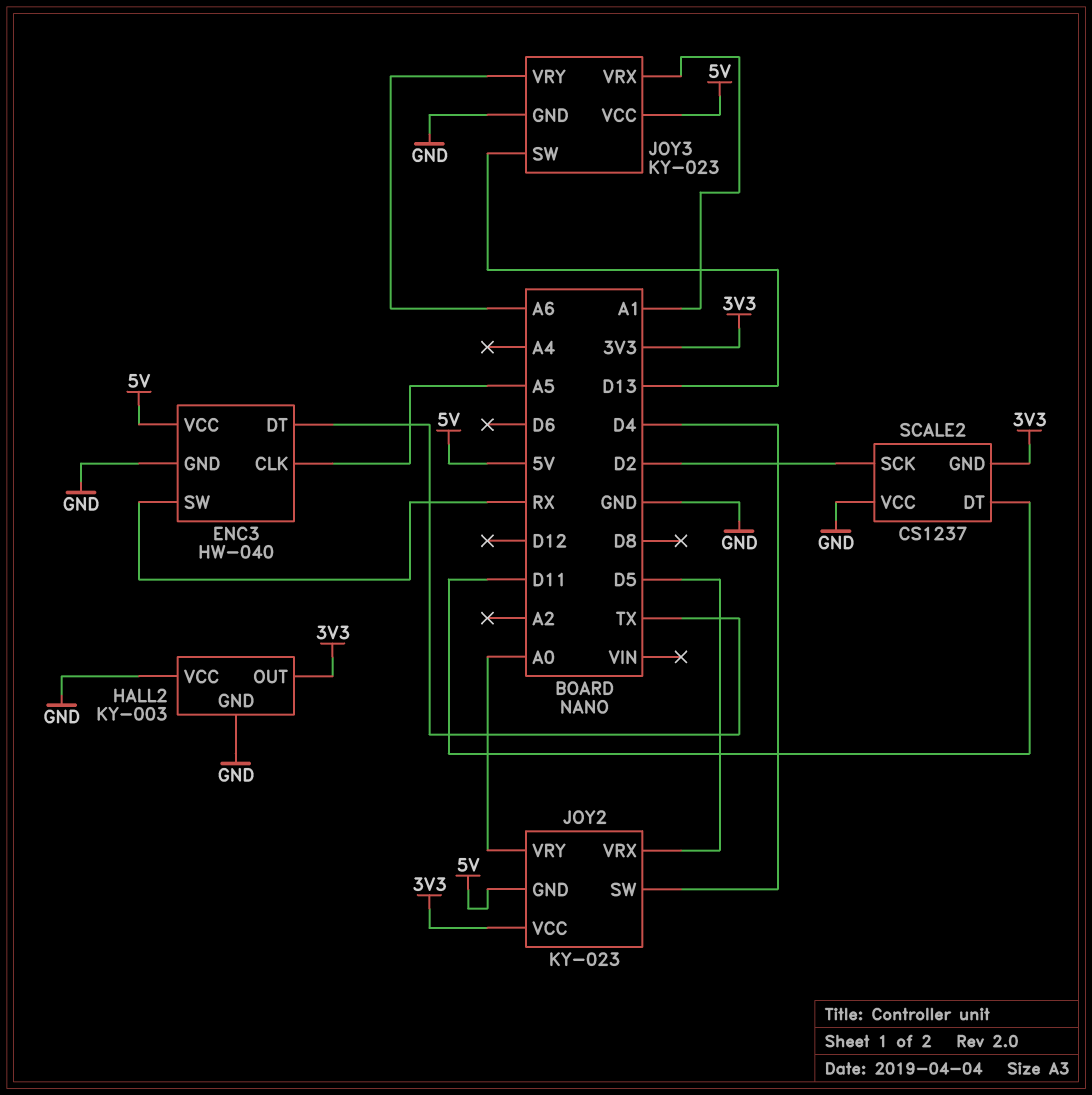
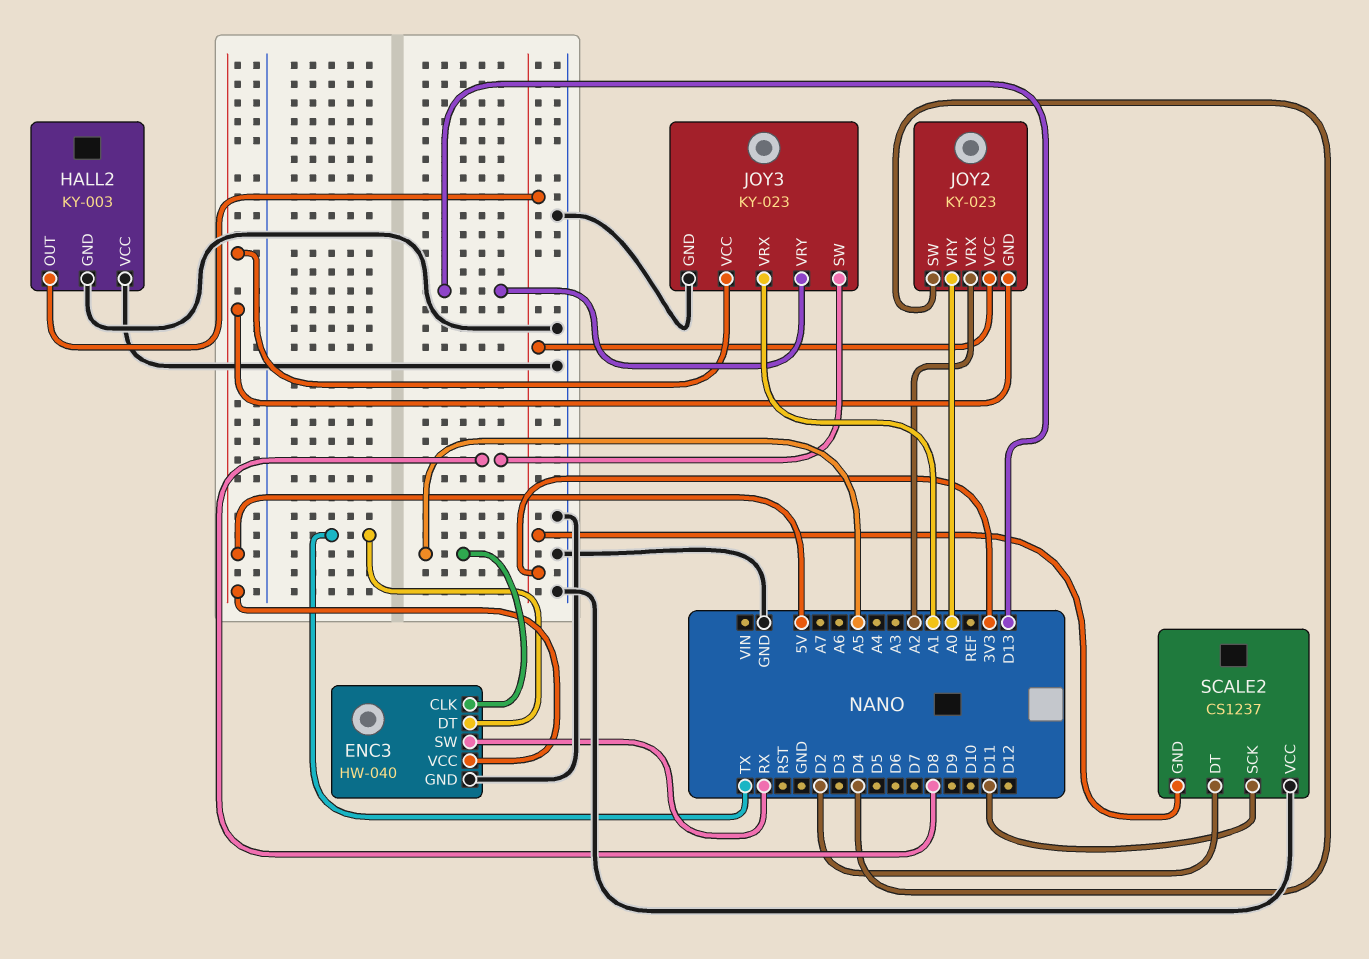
JOY2 pin VRX: D5 -> A2
JOY3 pin SW: D13 -> D8
JOY3 pin VRY: A6 -> D13
SCALE2 pin DT: D11 -> D2
SCALE2 pin SCK: D2 -> D11

